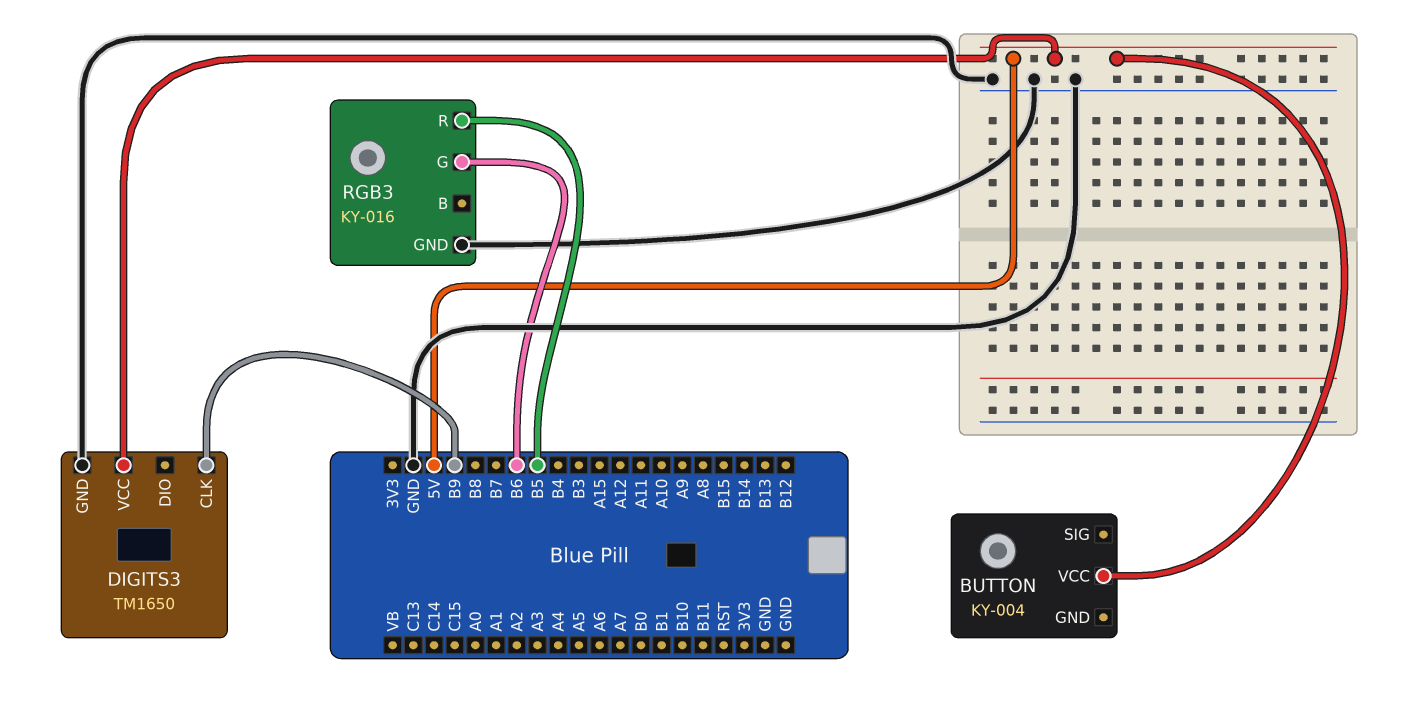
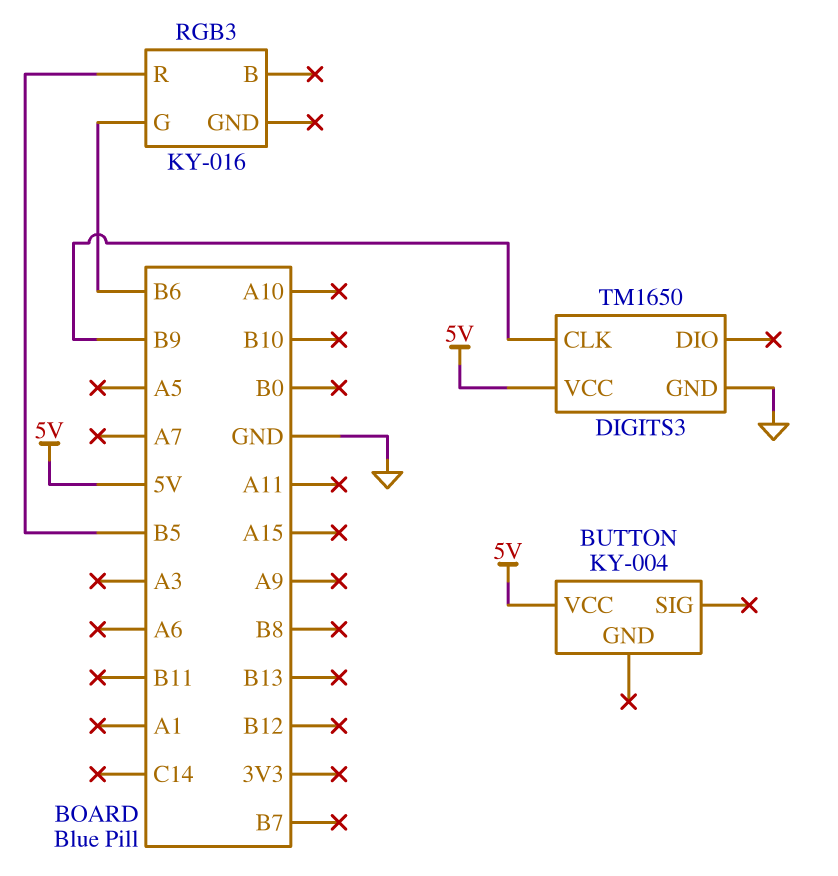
RGB3 pin GND: GND -> none

